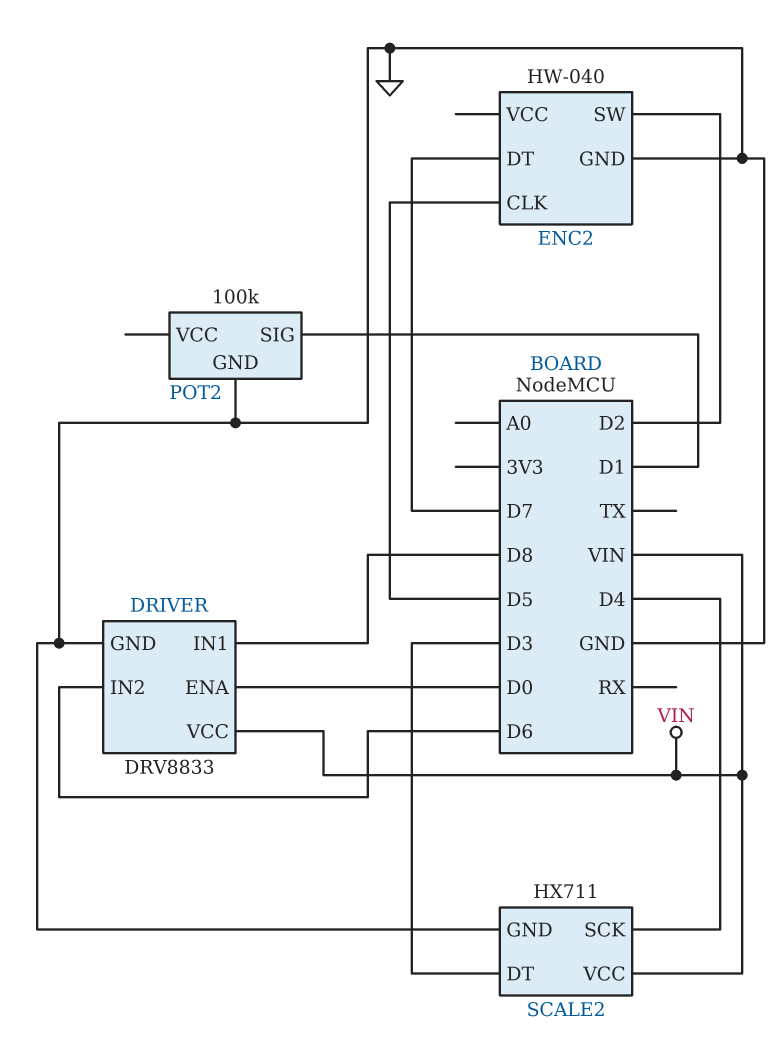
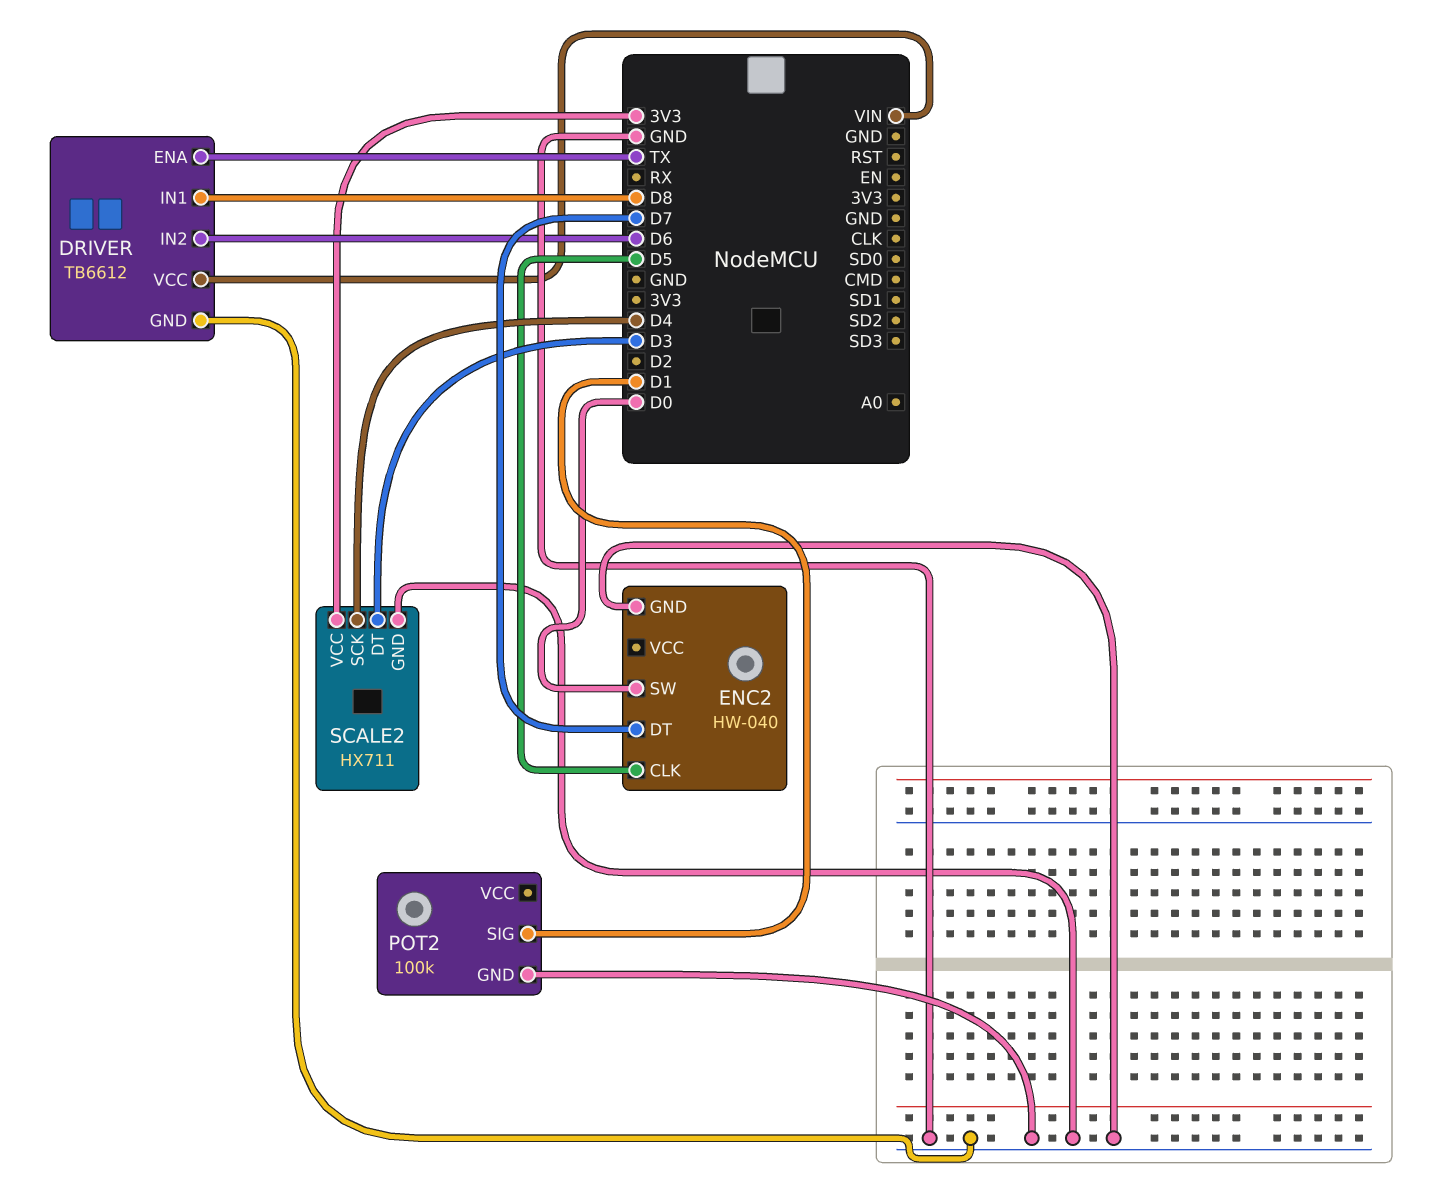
DRIVER: DRV8833 -> TB6612
DRIVER pin ENA: D0 -> TX
ENC2 pin SW: D2 -> D0
SCALE2 pin VCC: VIN -> 3V3

